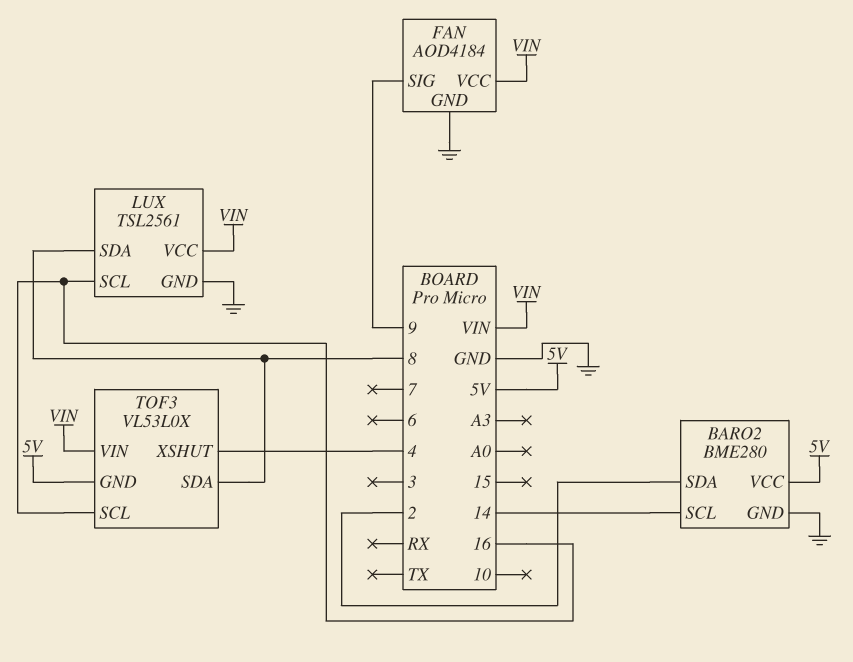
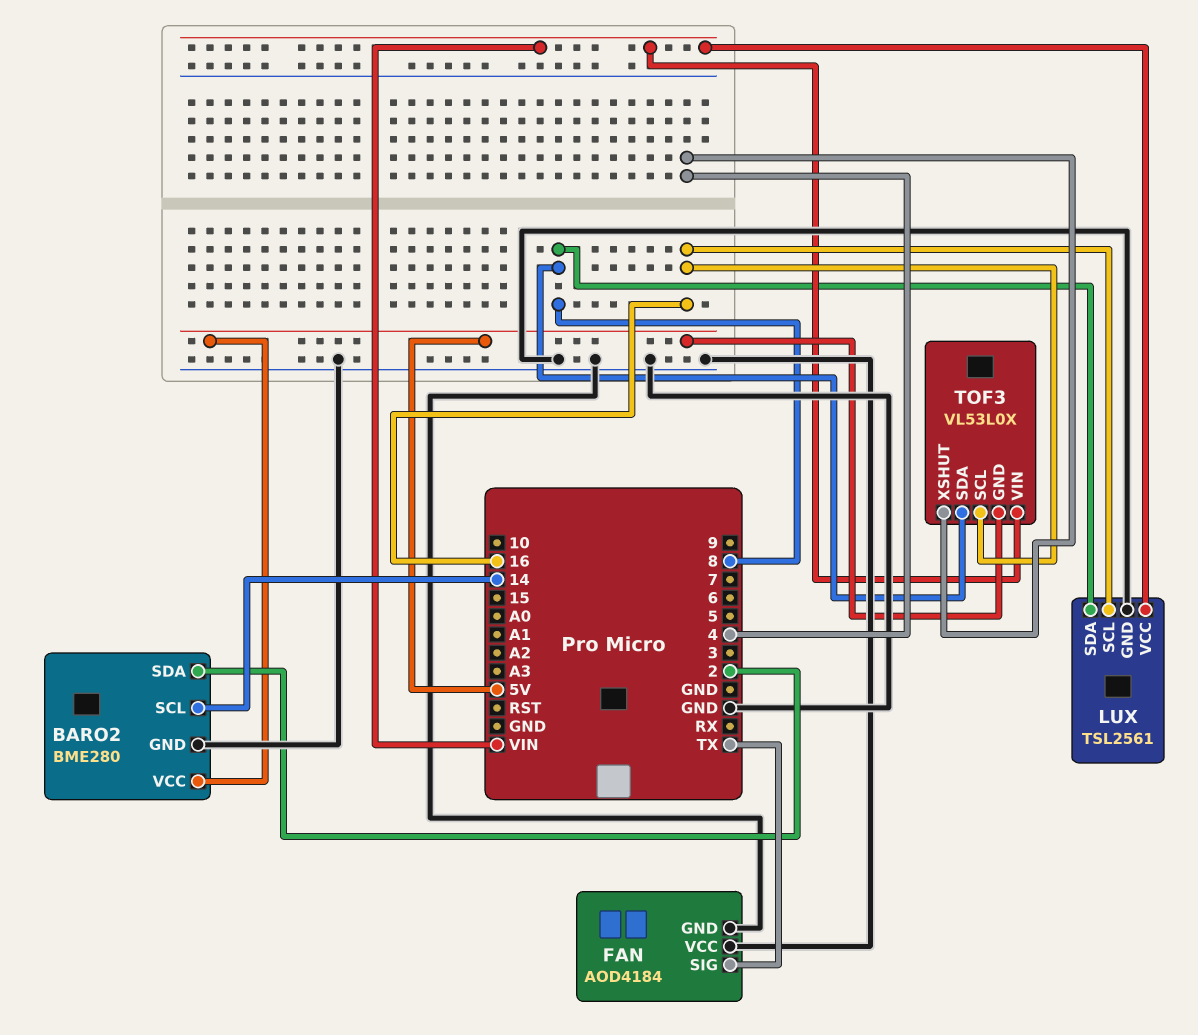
FAN pin SIG: 9 -> TX
FAN pin VCC: VIN -> GND

